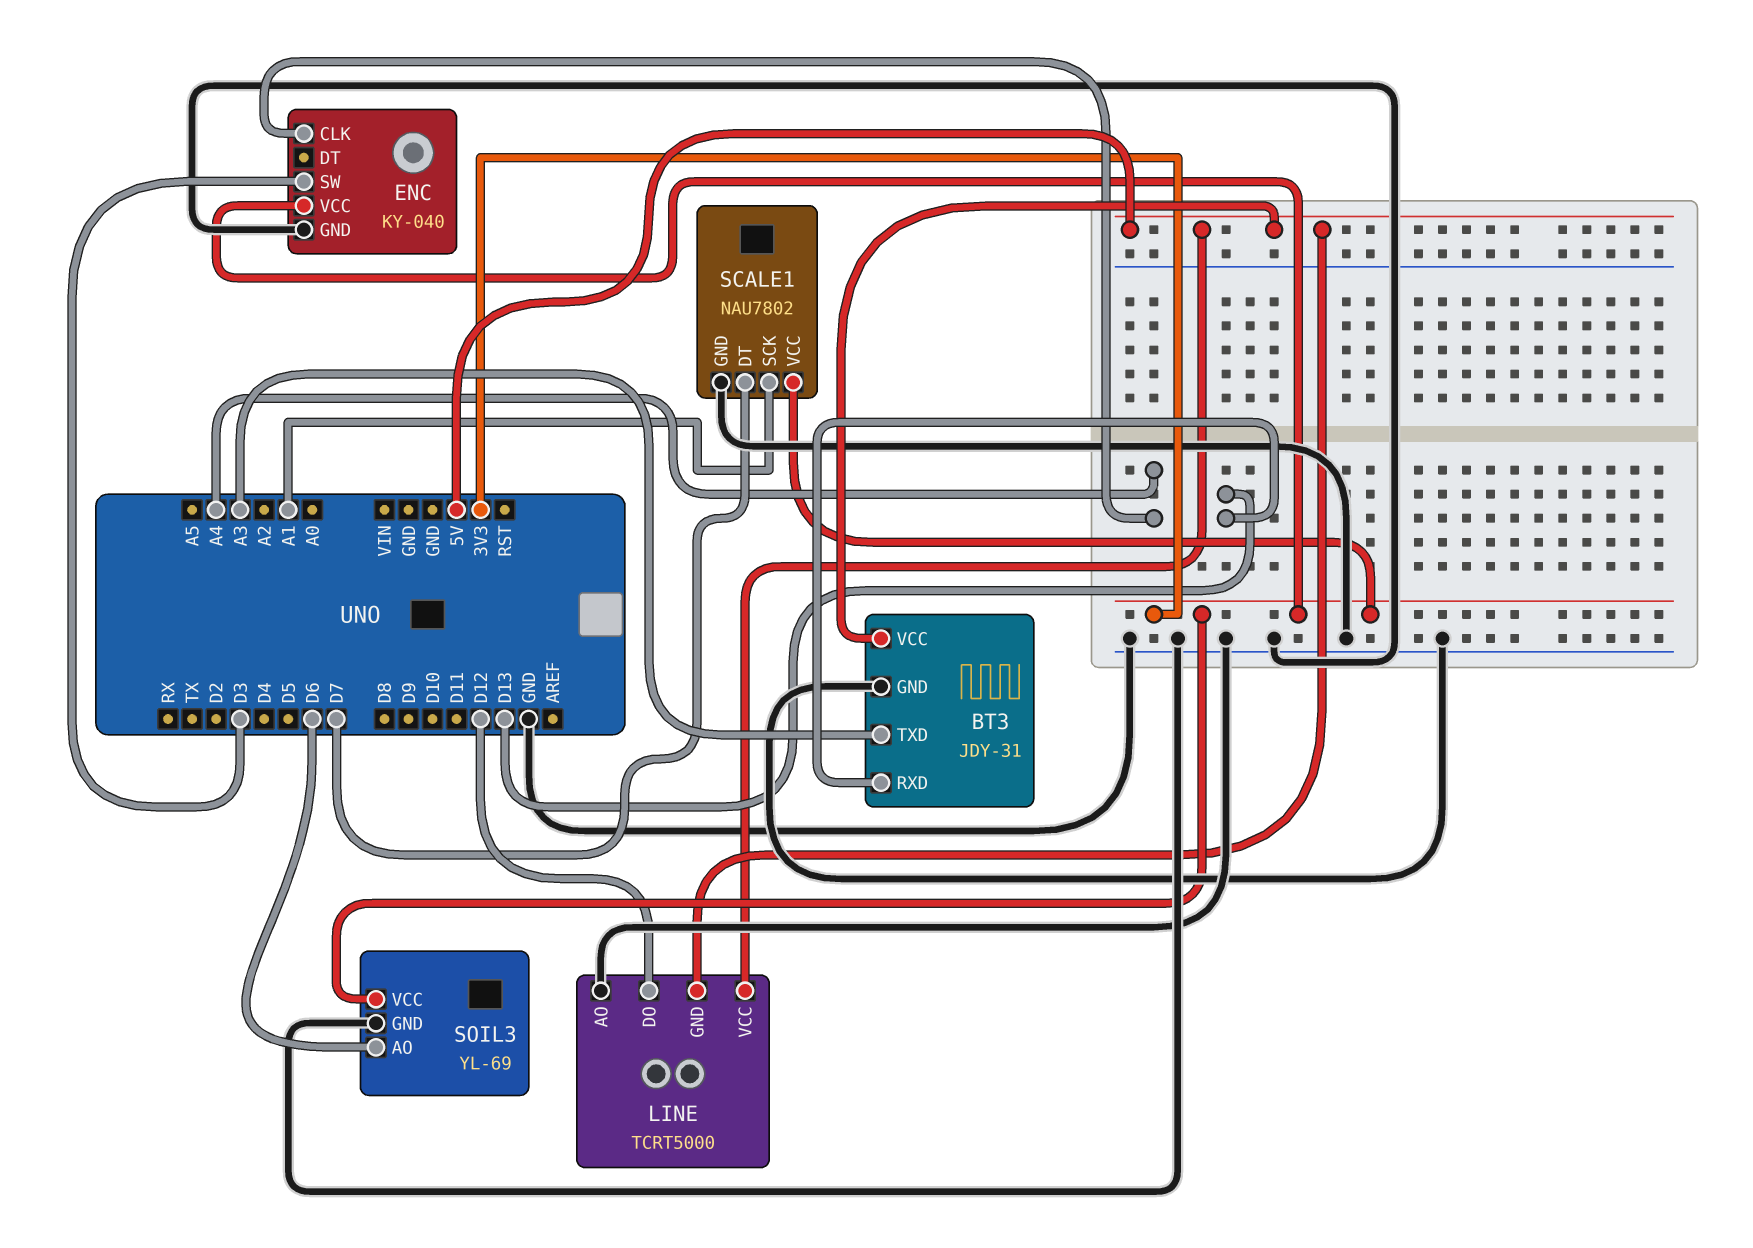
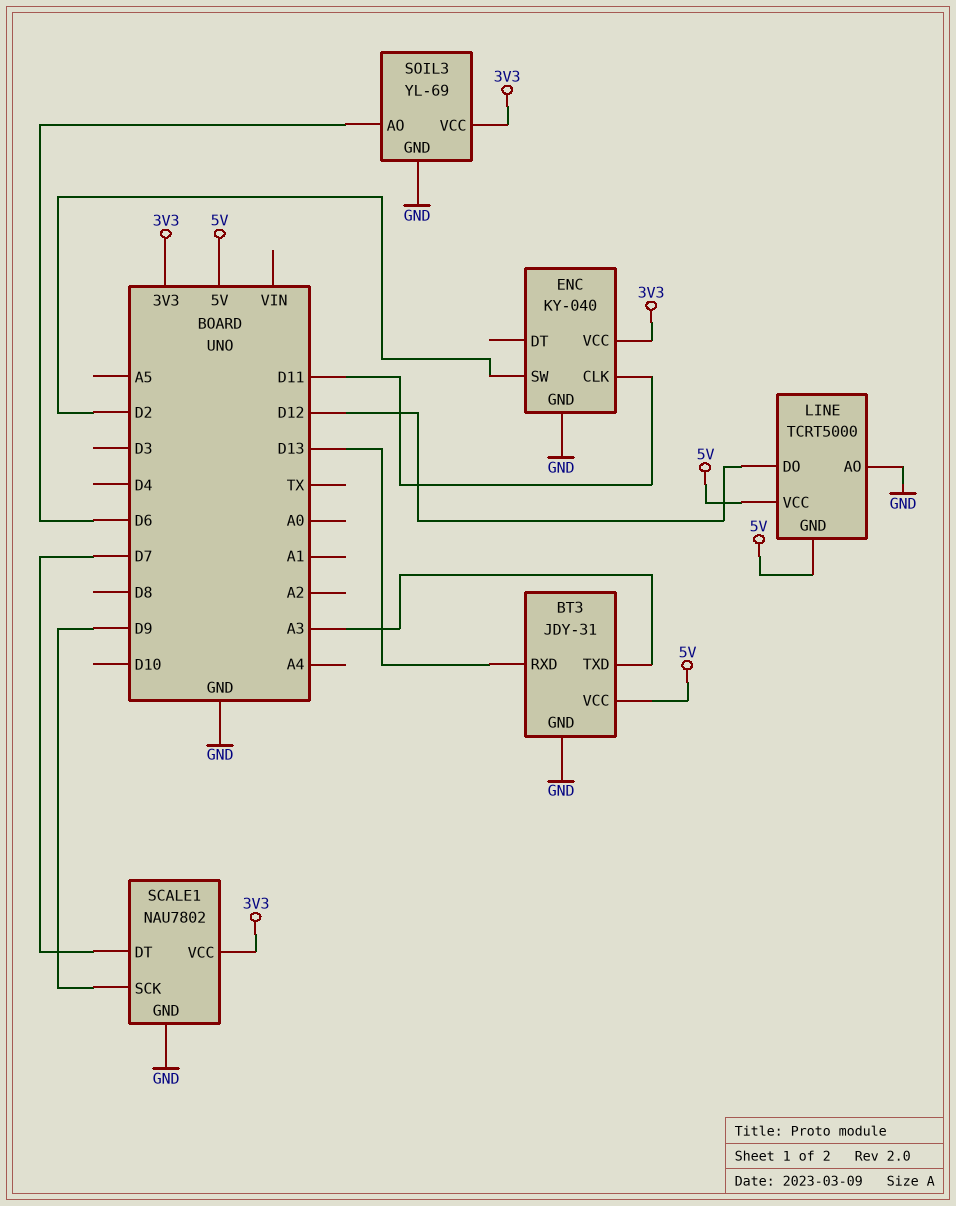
ENC pin CLK: A4 -> D11
ENC pin SW: D3 -> D2
SCALE1 pin SCK: A1 -> D9

